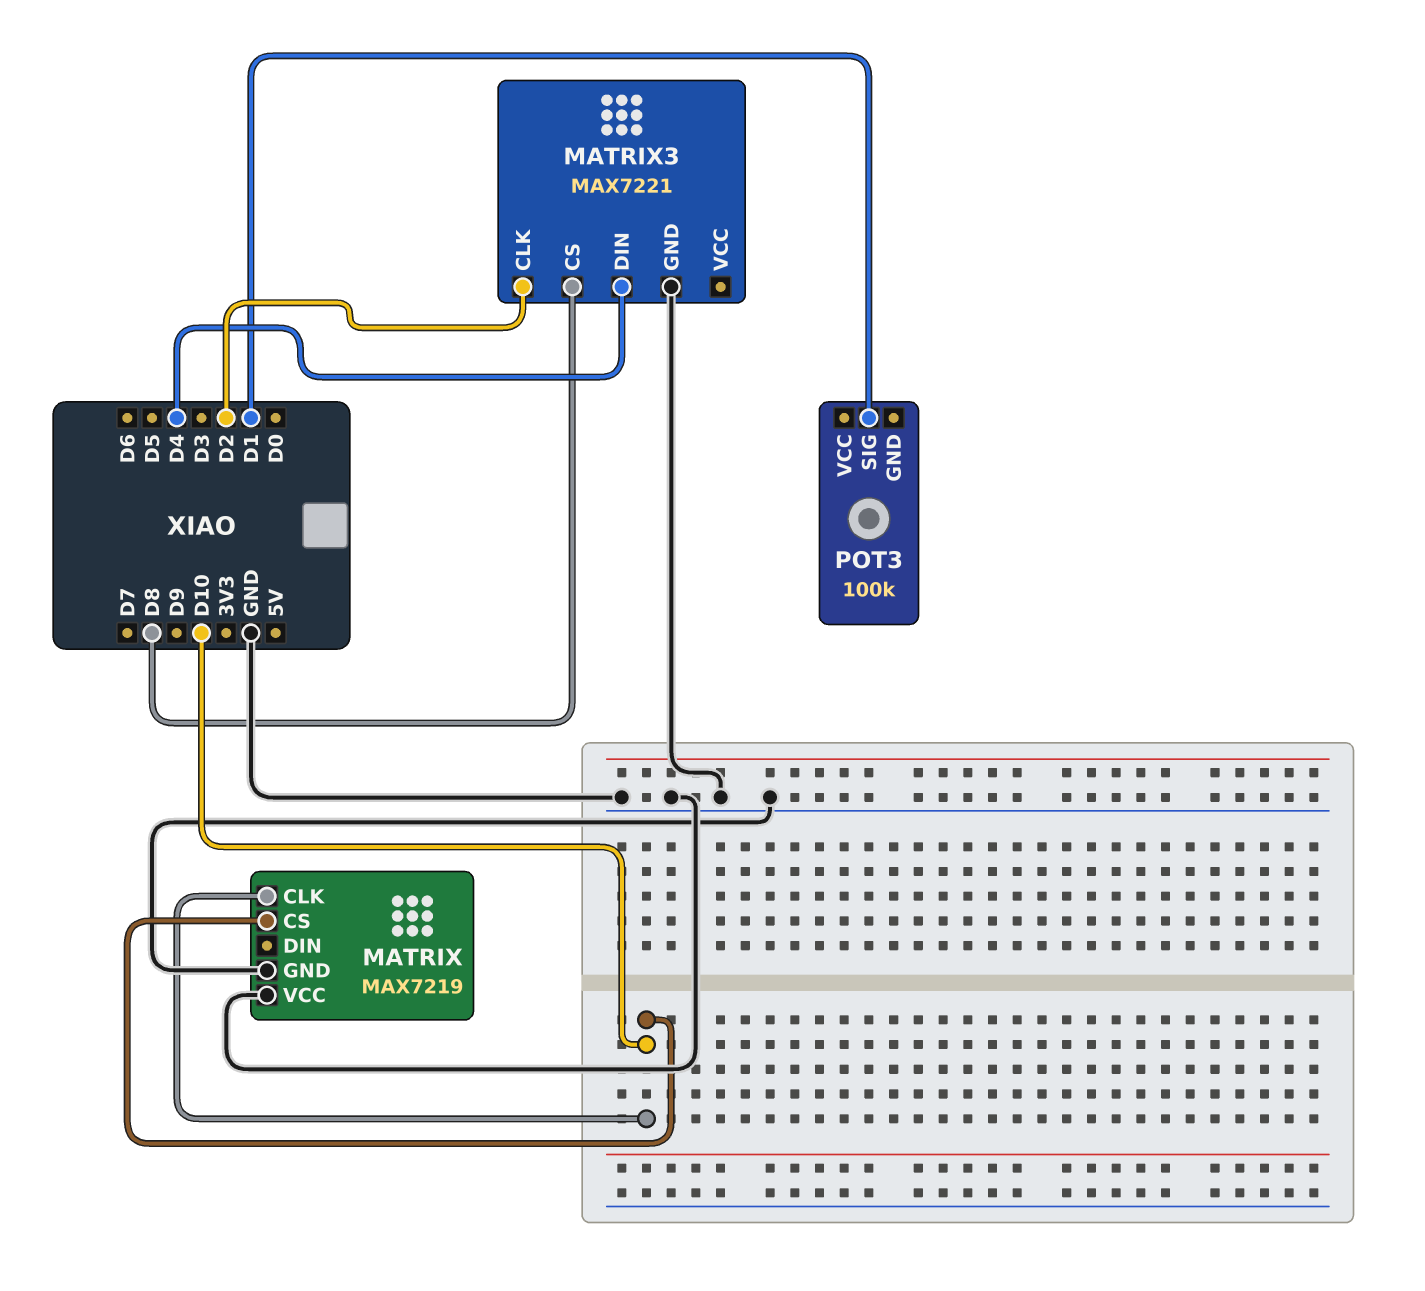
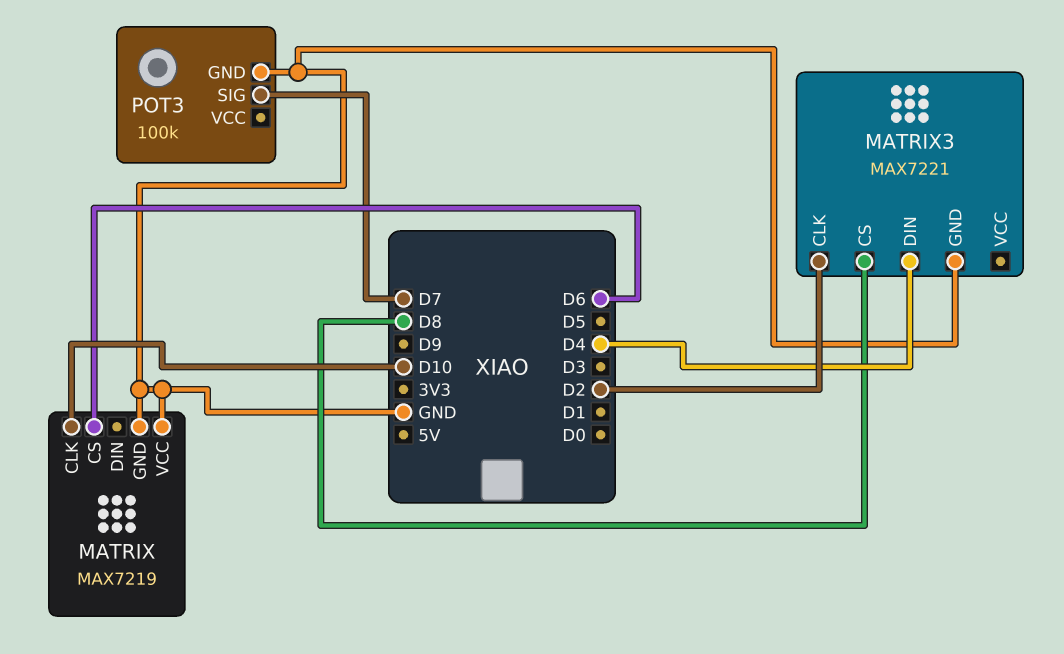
MATRIX pin CS: D10 -> D6
POT3 pin GND: none -> GND
POT3 pin SIG: D1 -> D7

